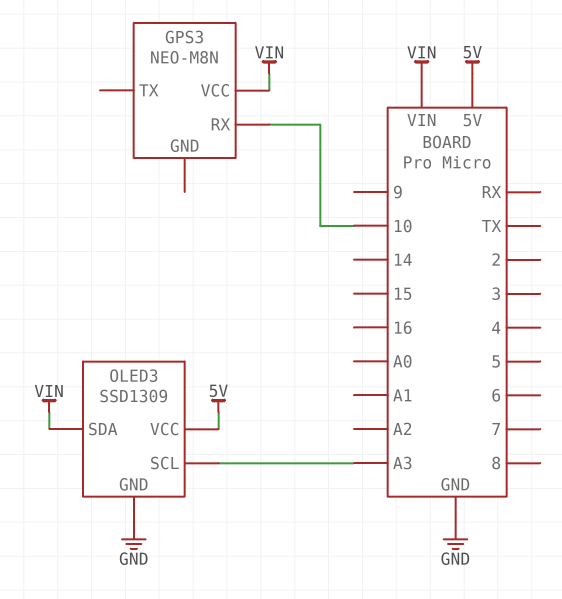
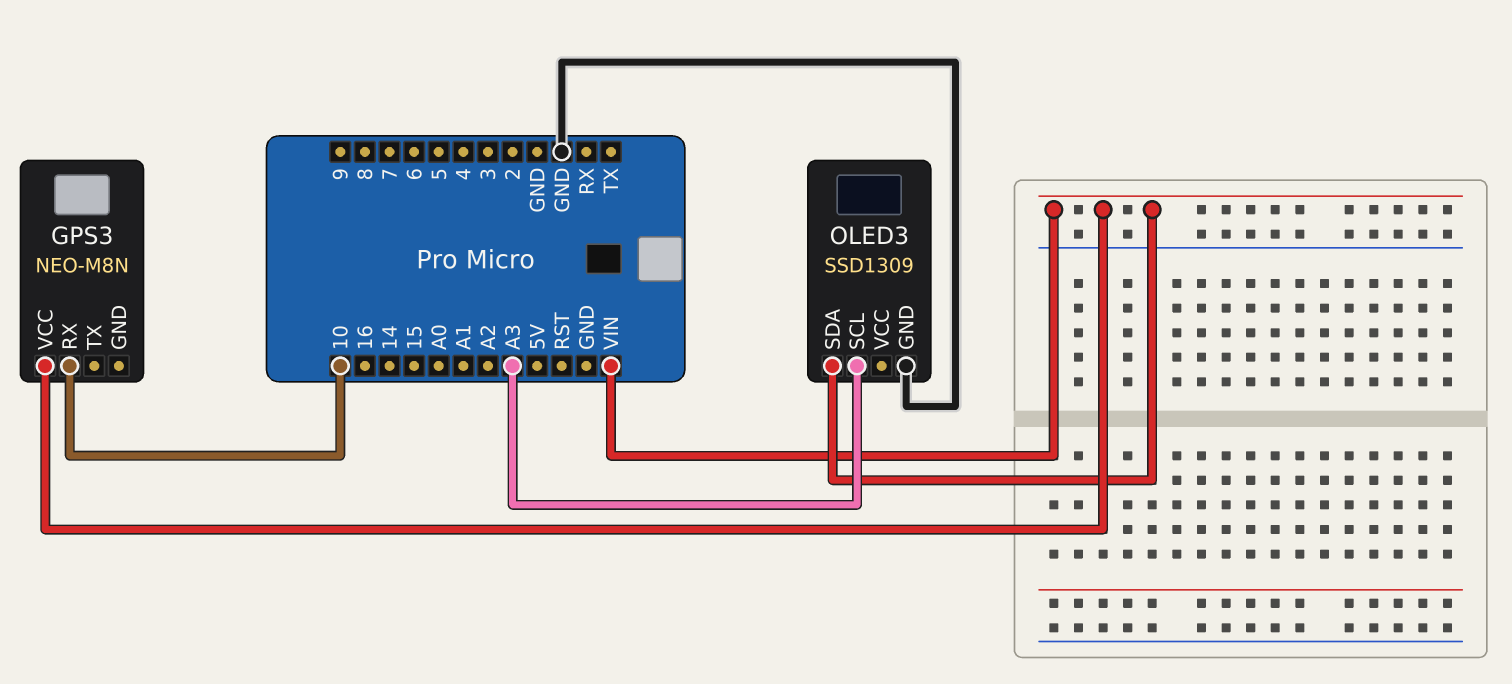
OLED3 pin VCC: 5V -> none

